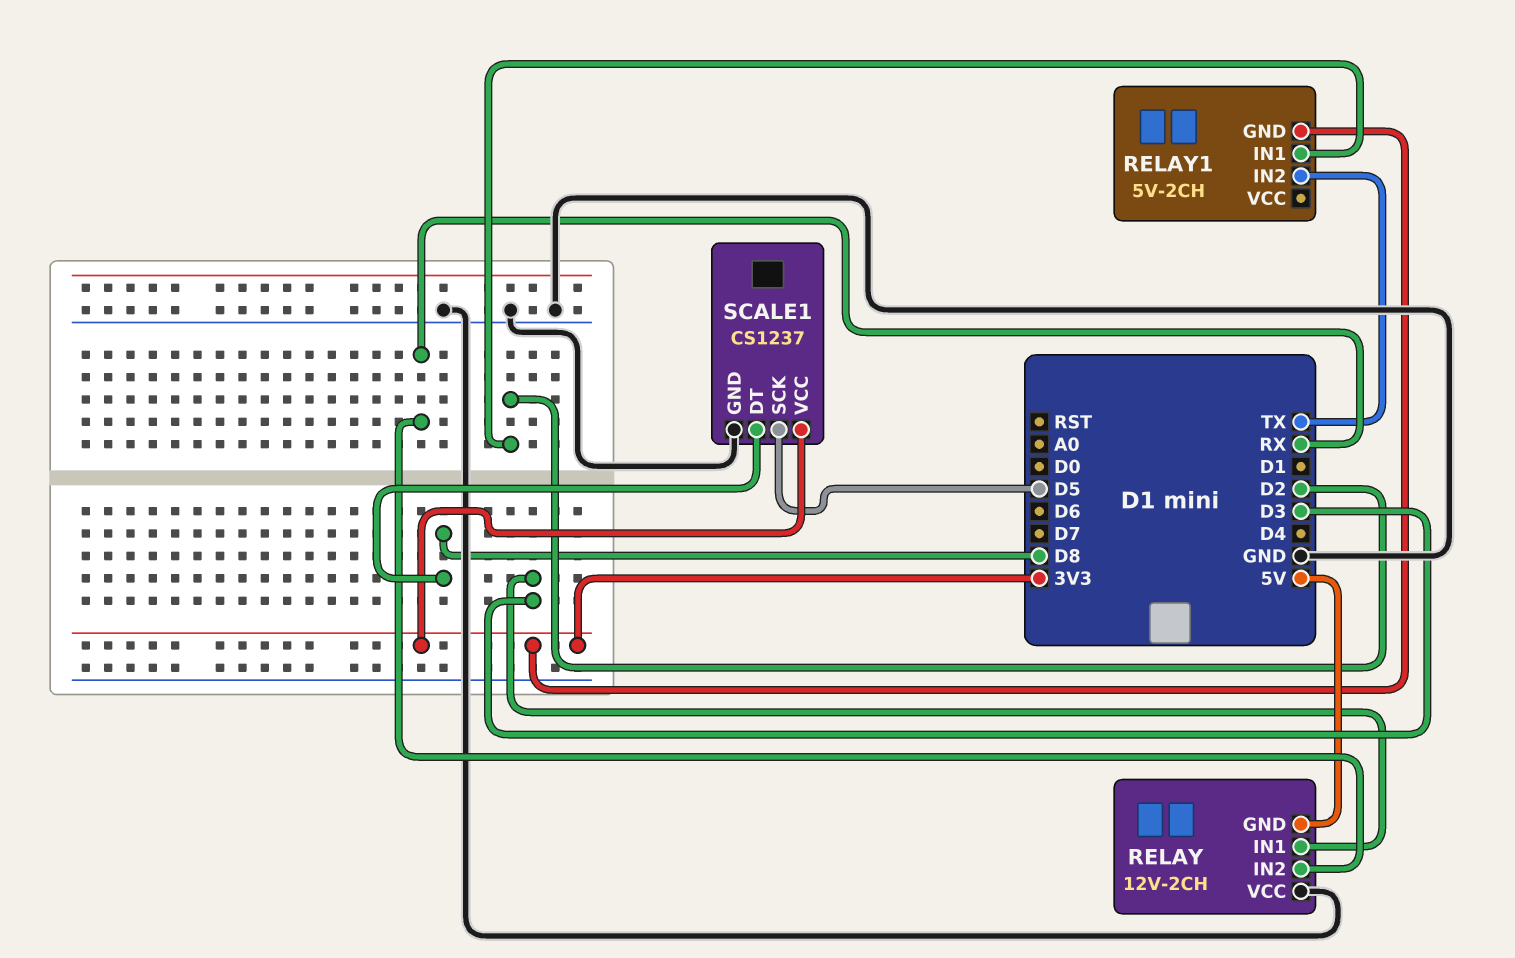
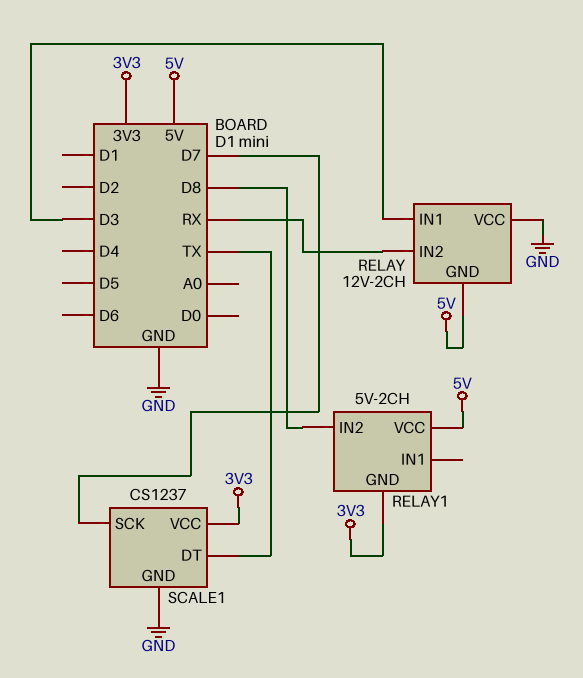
RELAY1 pin IN1: D2 -> none
RELAY1 pin IN2: TX -> D8
RELAY1 pin VCC: none -> 5V
SCALE1 pin DT: D8 -> TX
SCALE1 pin SCK: D5 -> D7

